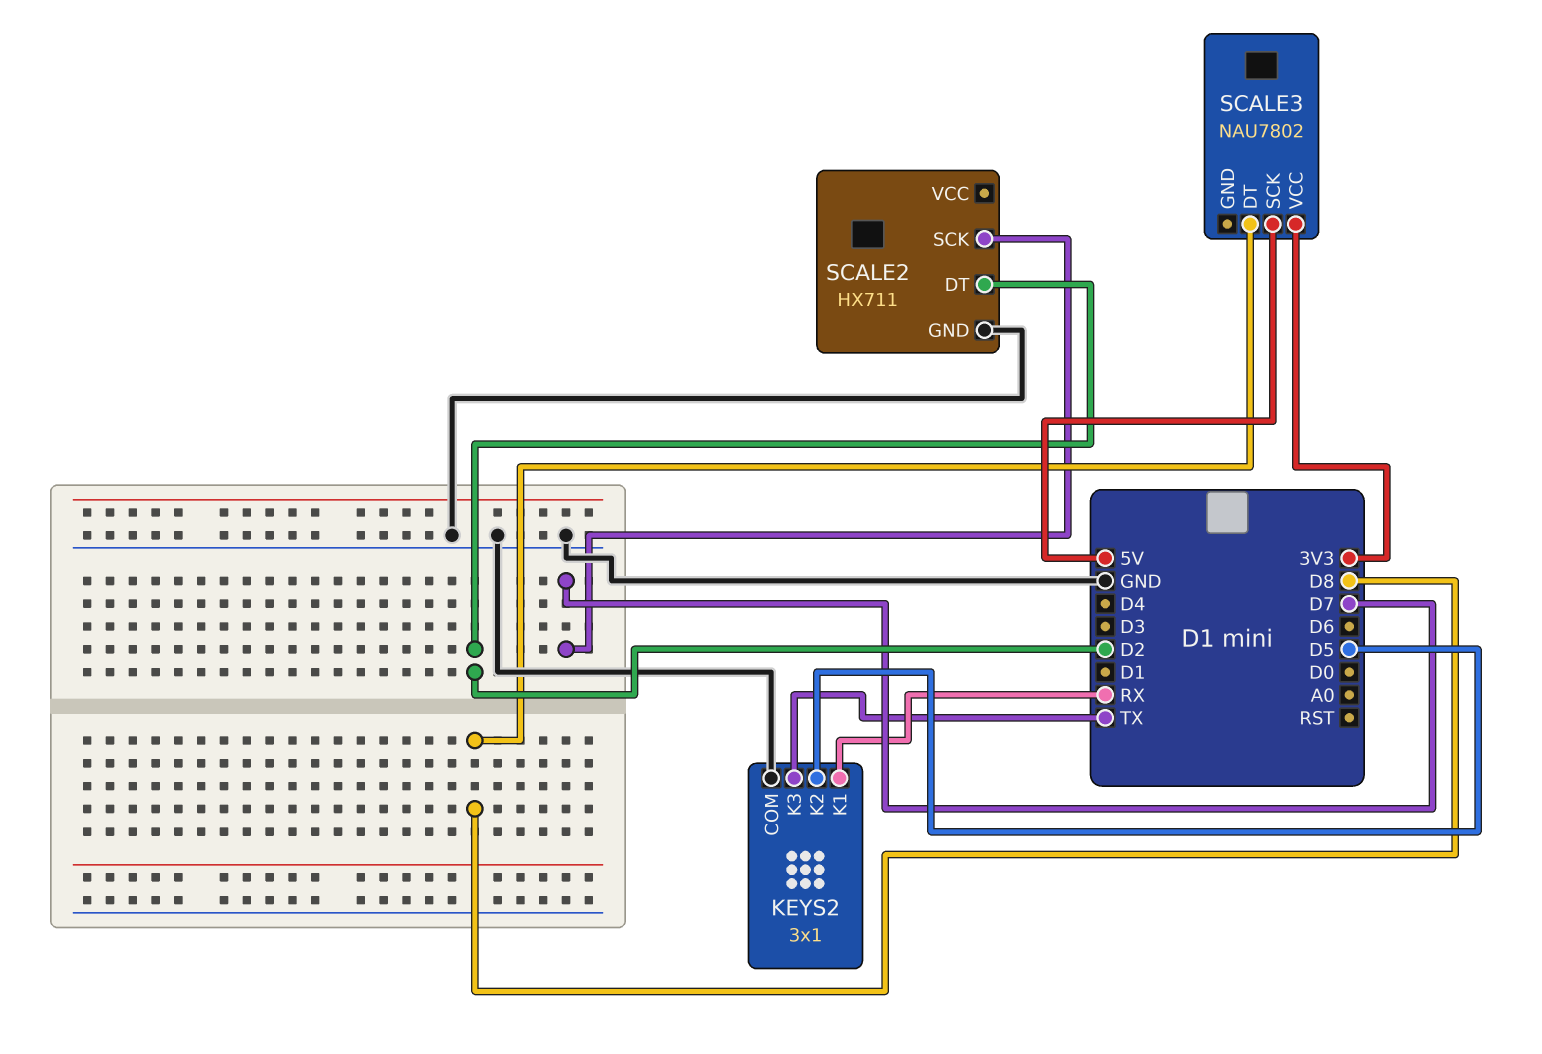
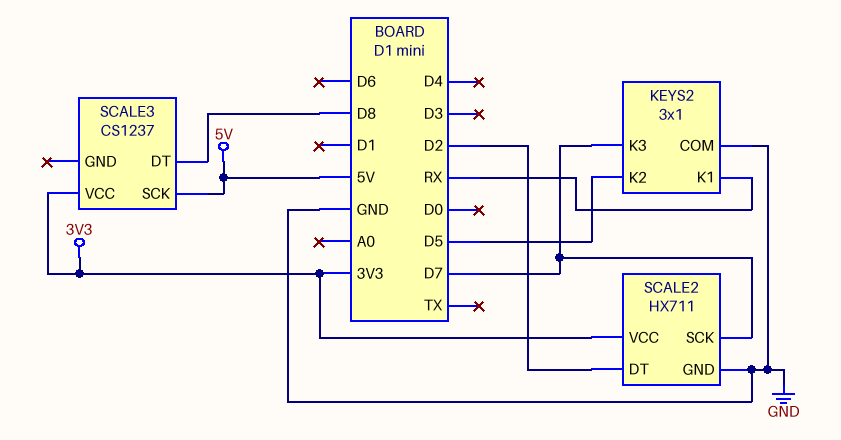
KEYS2 pin K3: TX -> D7
SCALE2 pin VCC: none -> 3V3
SCALE3: NAU7802 -> CS1237

